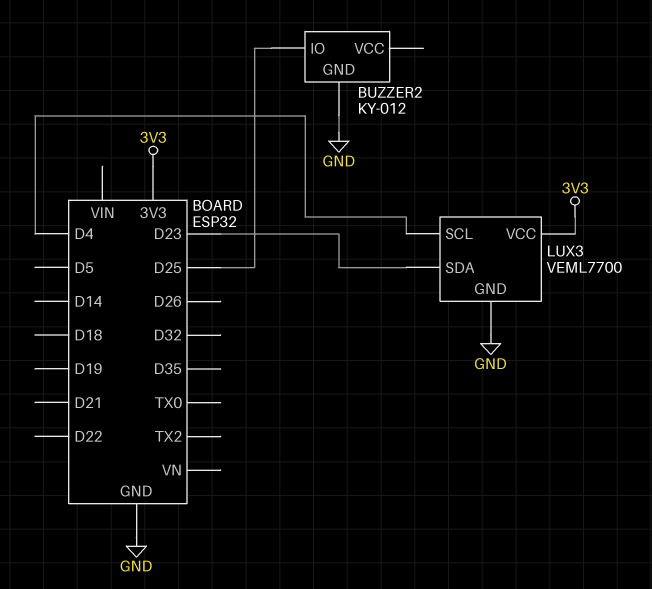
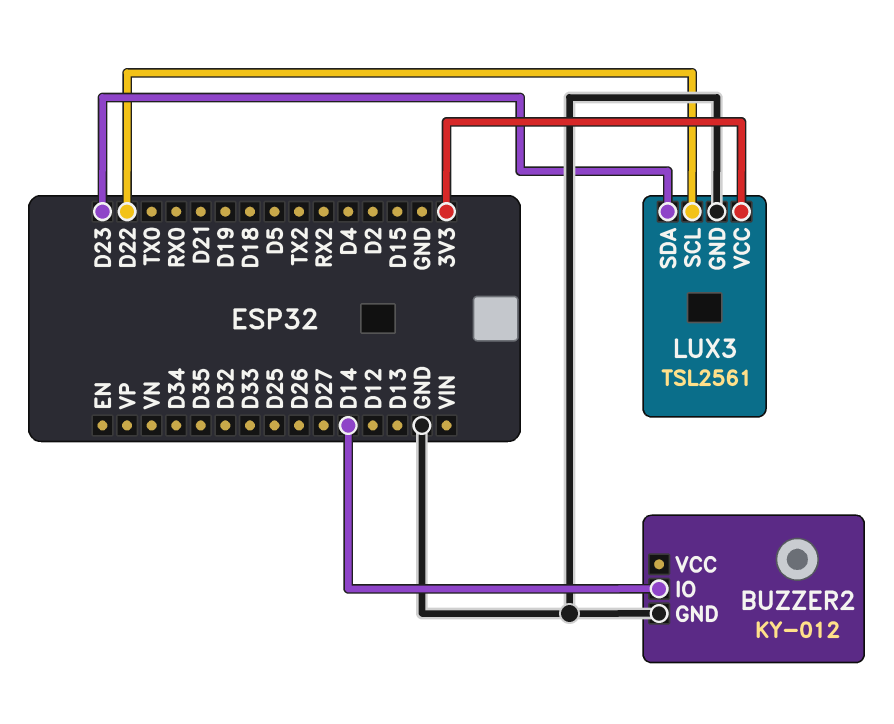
BUZZER2 pin IO: D25 -> D14
LUX3: VEML7700 -> TSL2561
LUX3 pin SCL: D4 -> D22

